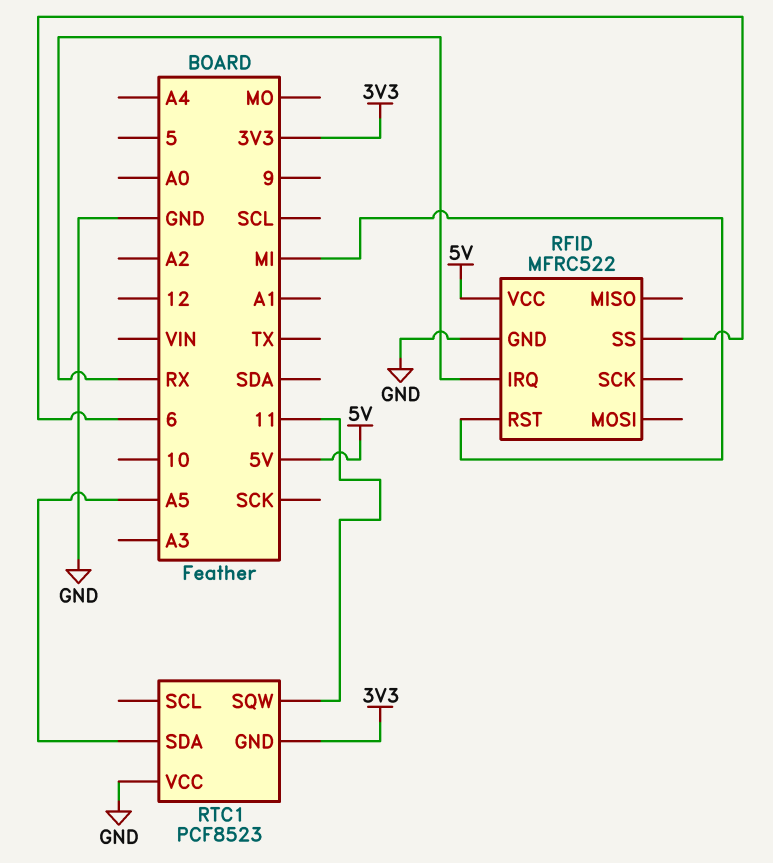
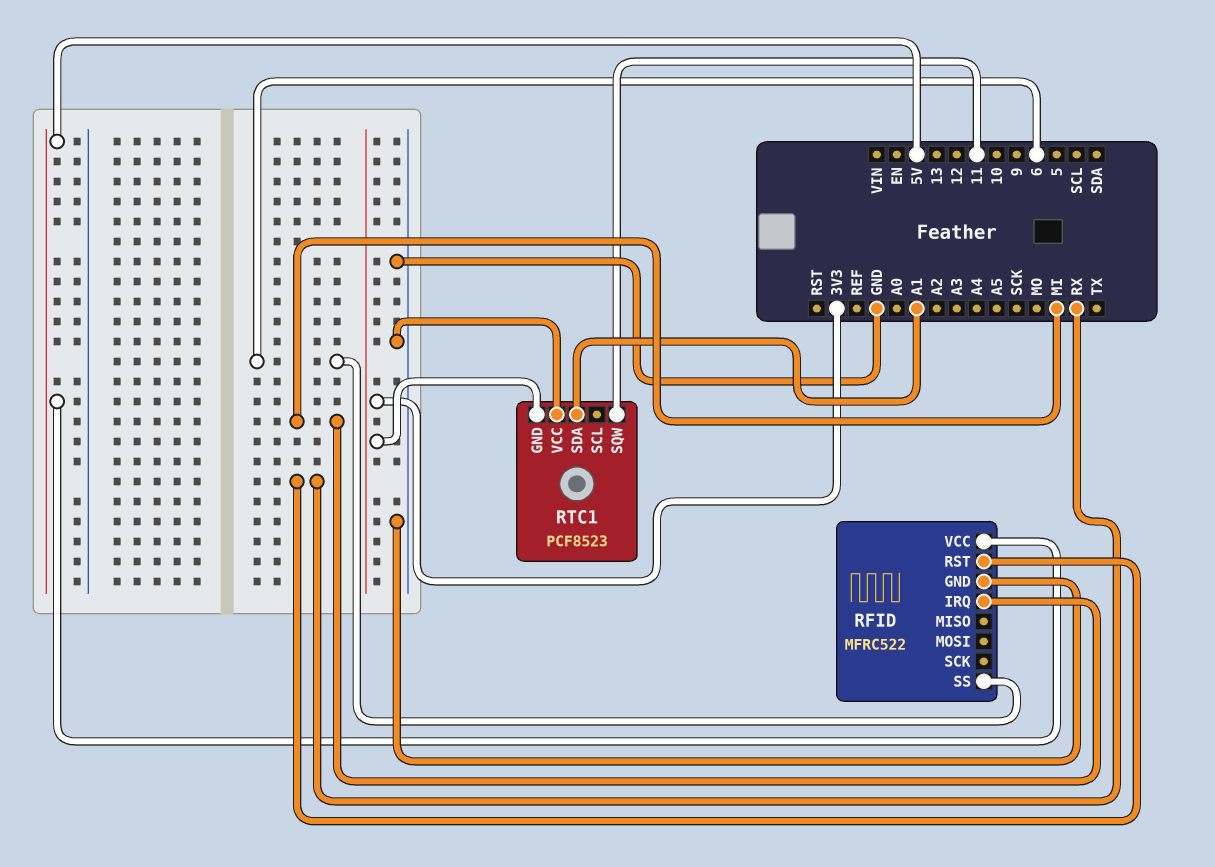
RFID pin IRQ: RX -> MI
RFID pin RST: MI -> RX
RTC1 pin SDA: A5 -> A1

